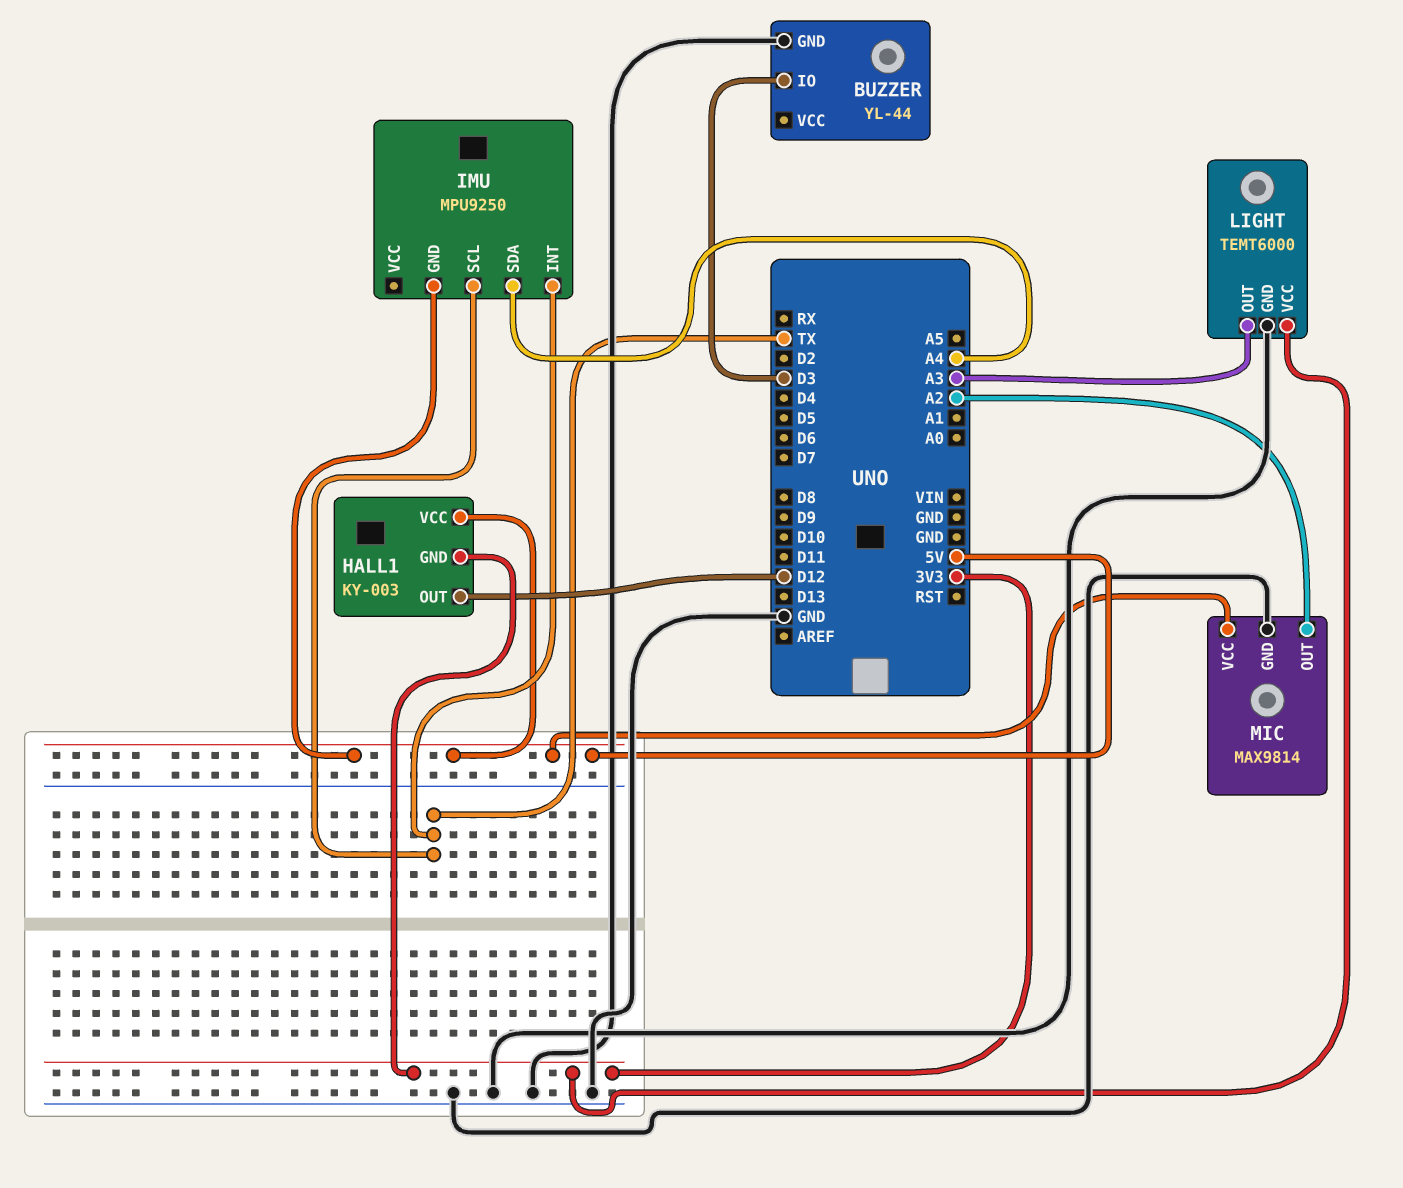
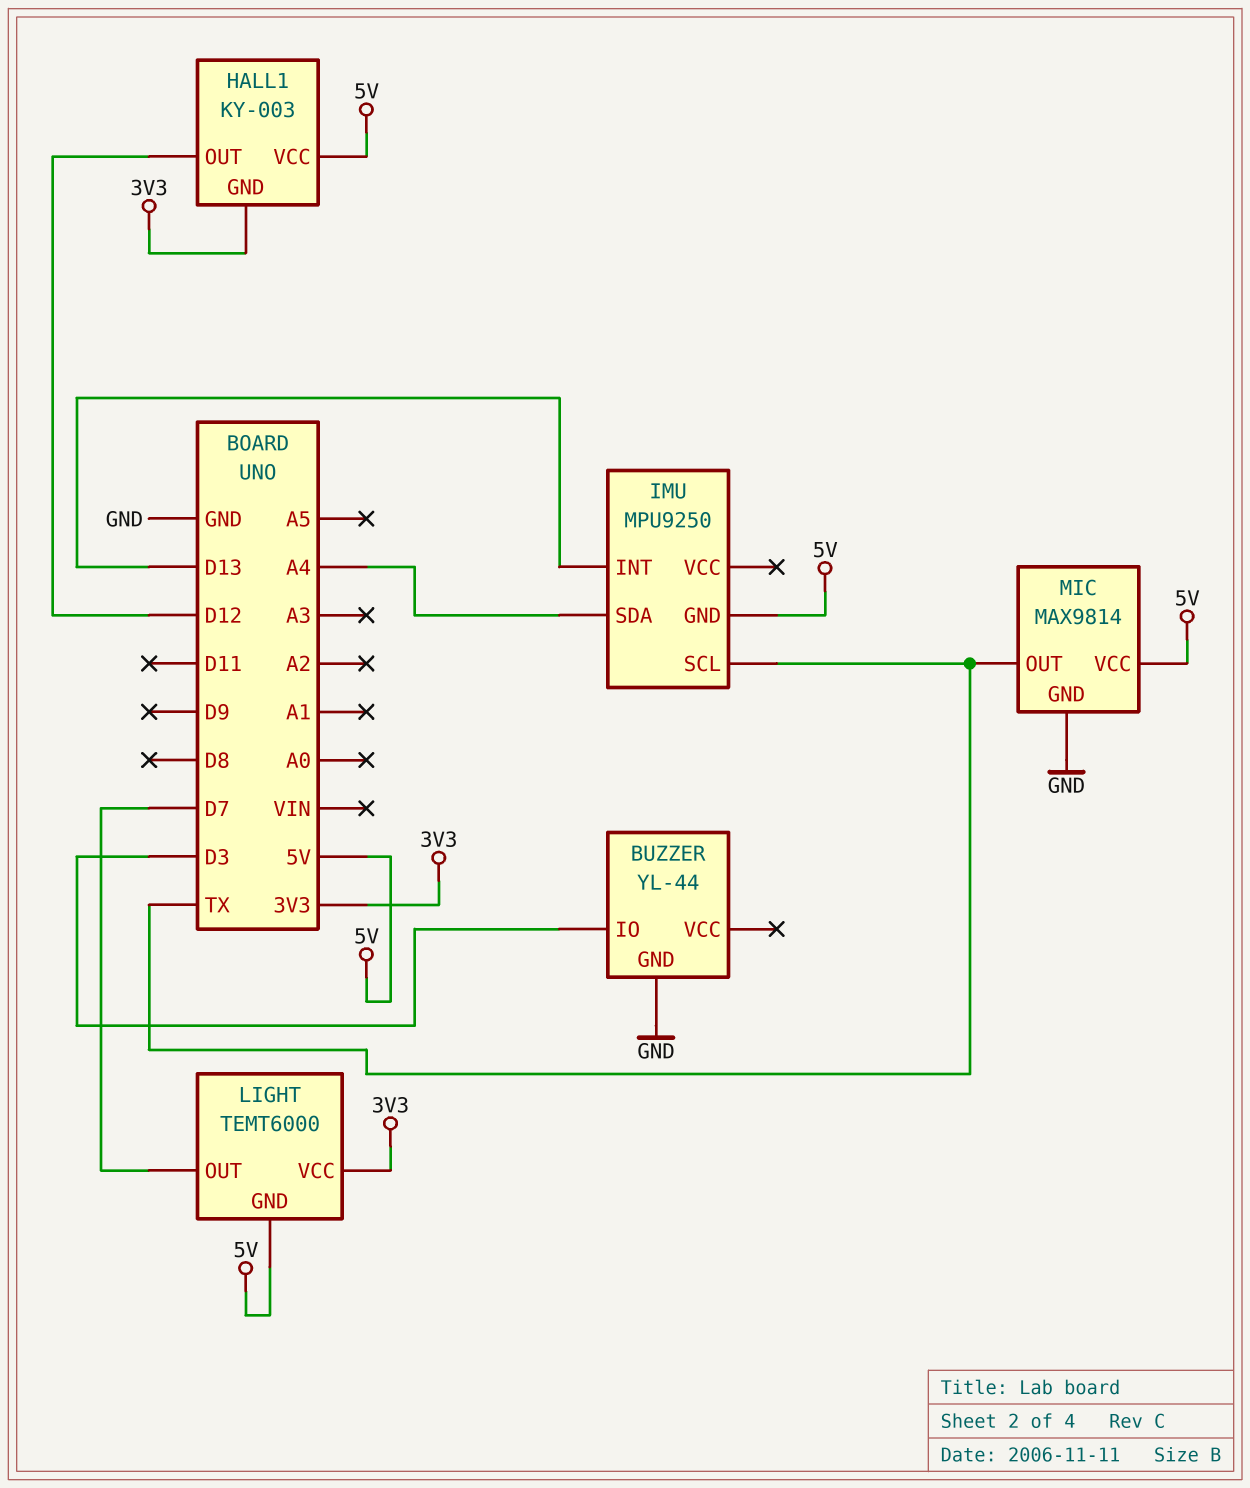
IMU pin INT: TX -> D13
LIGHT pin GND: GND -> 5V
LIGHT pin OUT: A3 -> D7
MIC pin OUT: A2 -> TX

